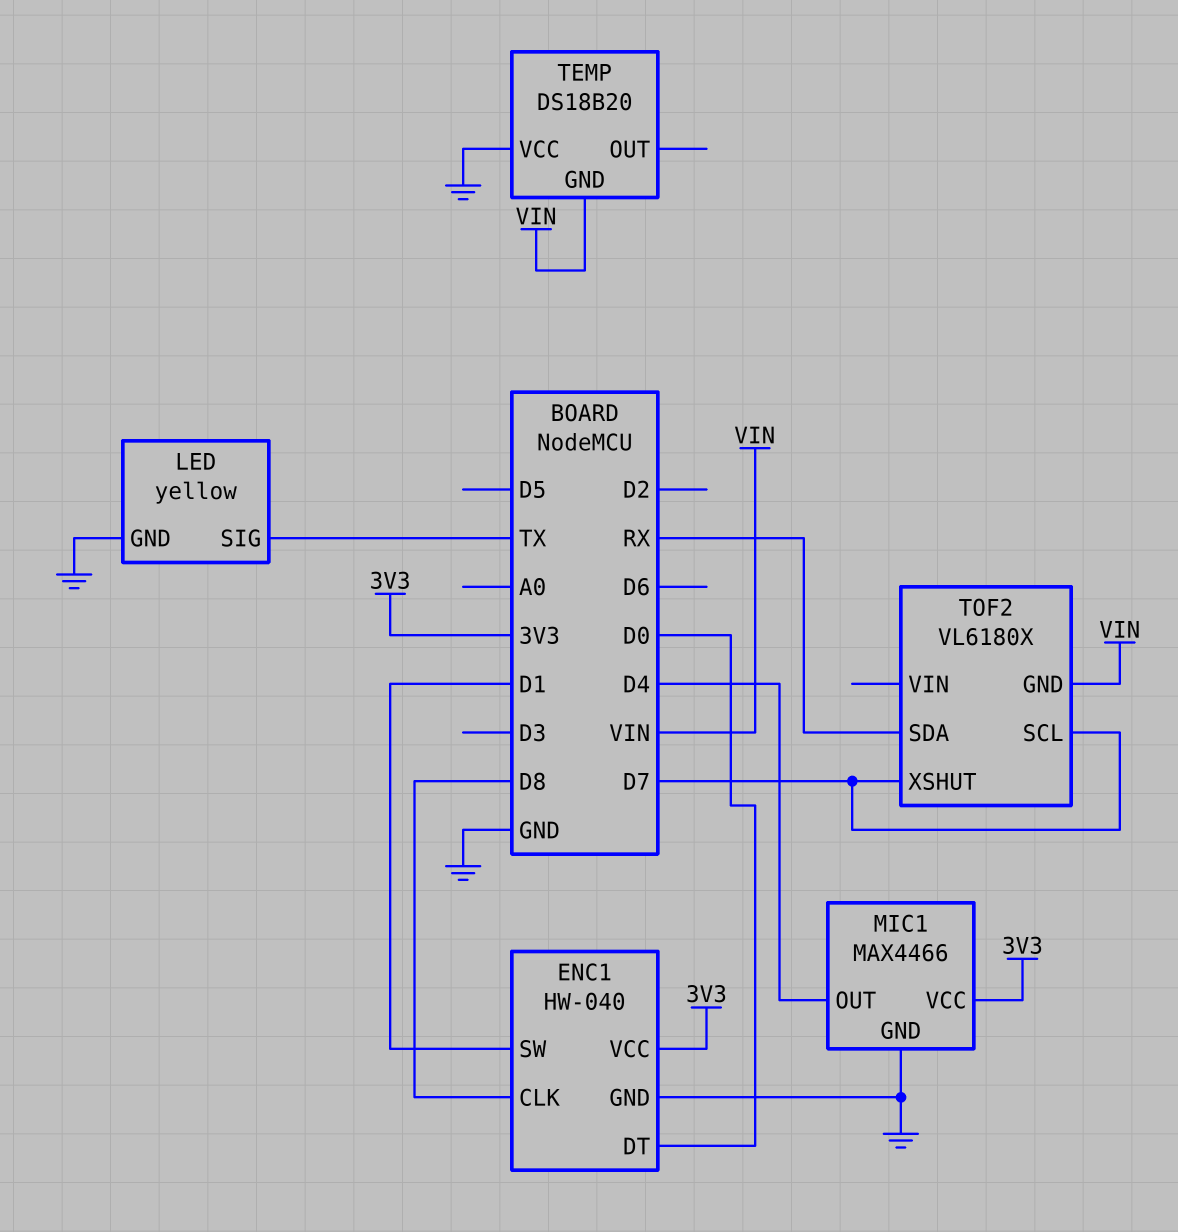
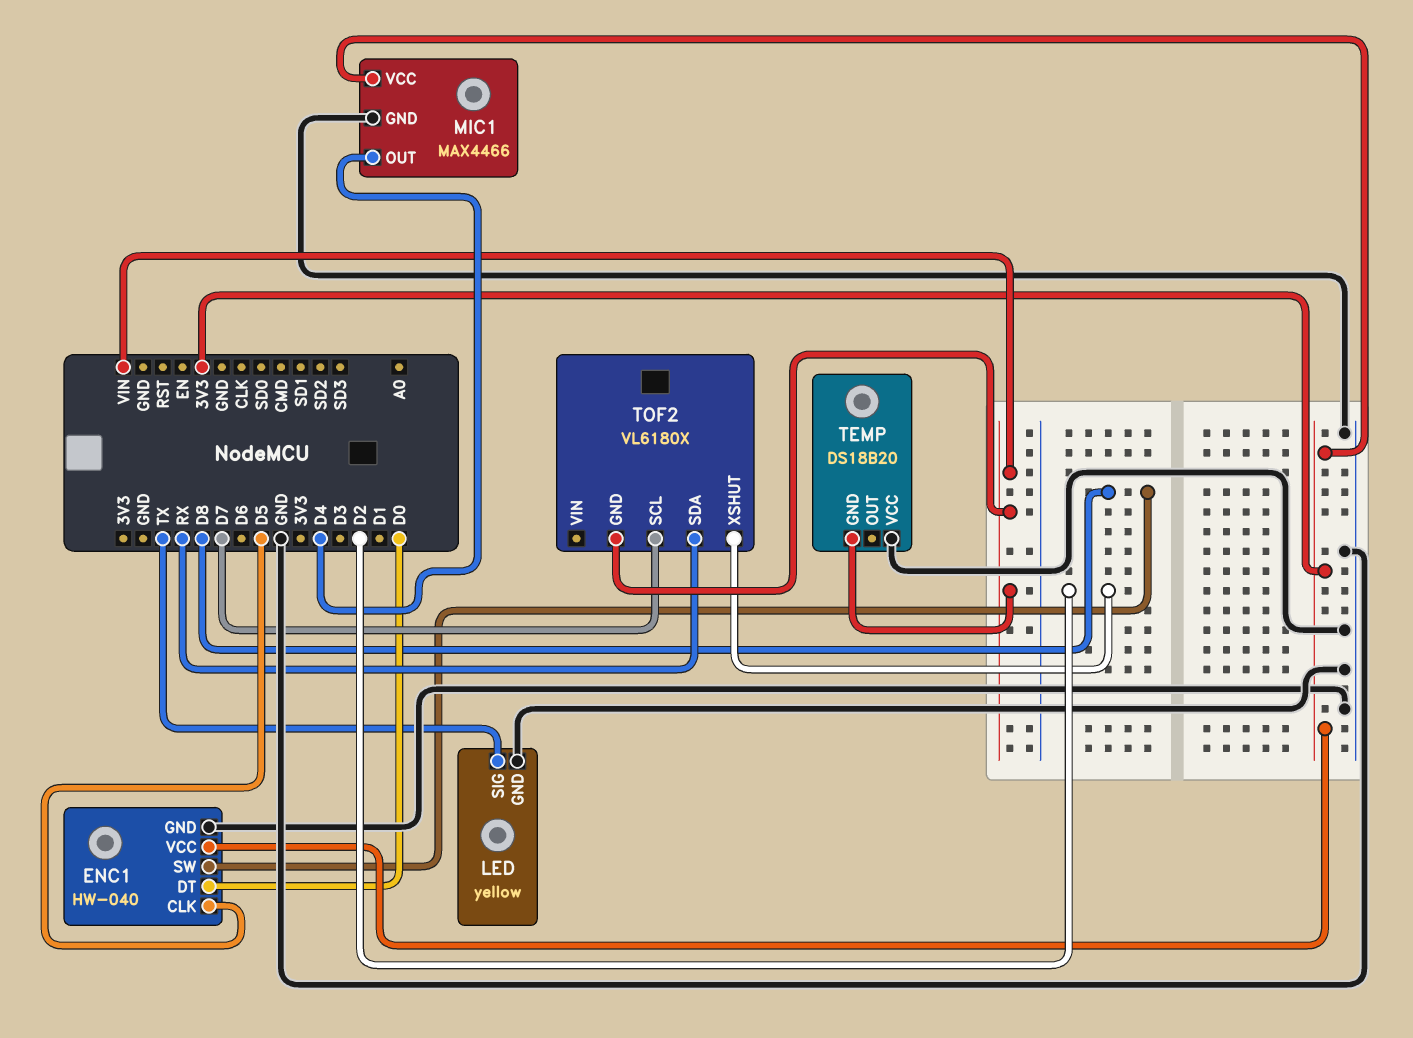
ENC1 pin CLK: D8 -> D5
ENC1 pin SW: D1 -> D8
TOF2 pin XSHUT: D7 -> D2

